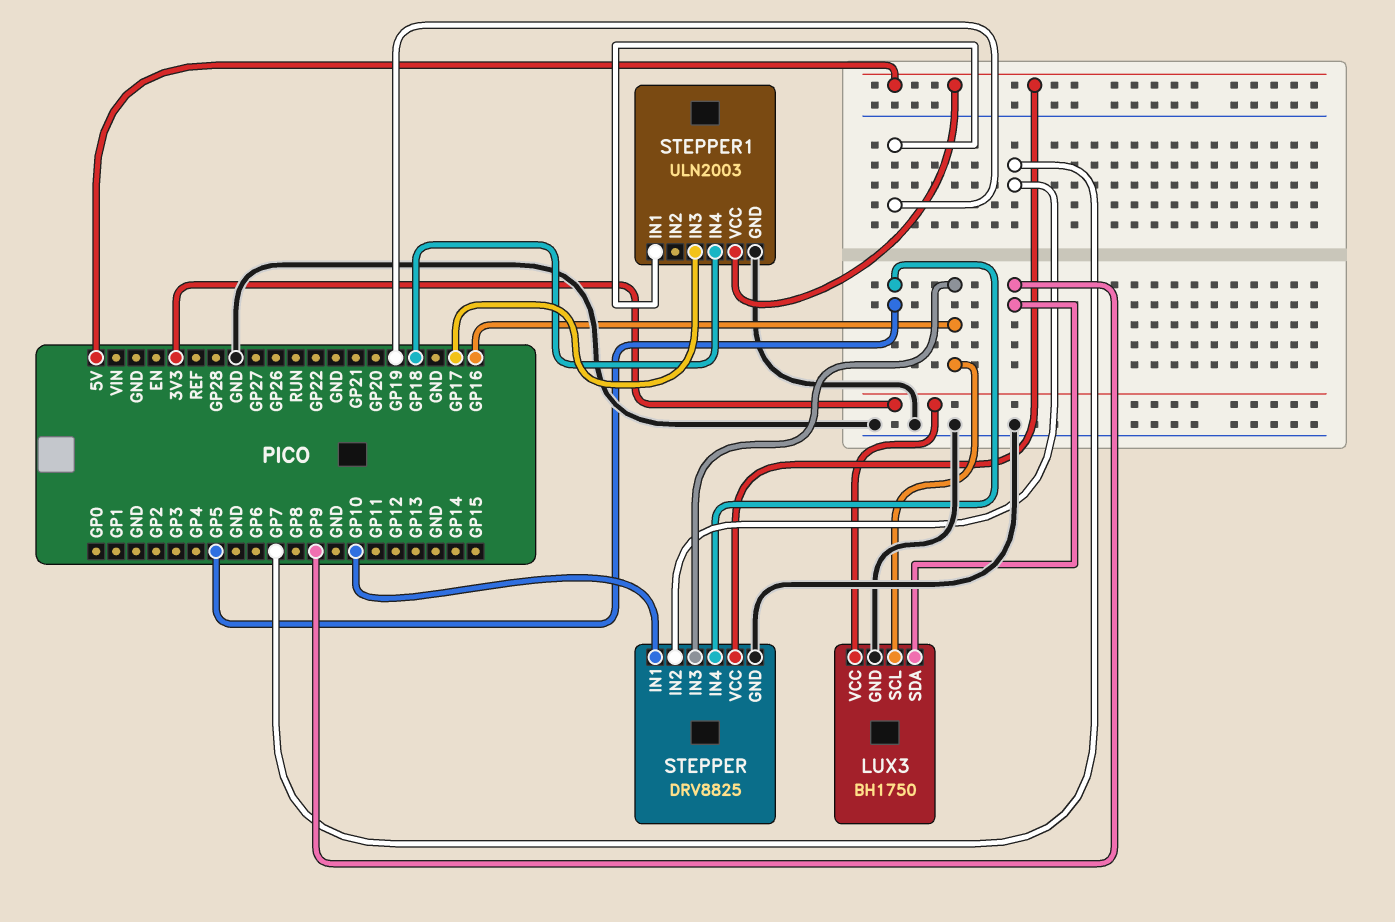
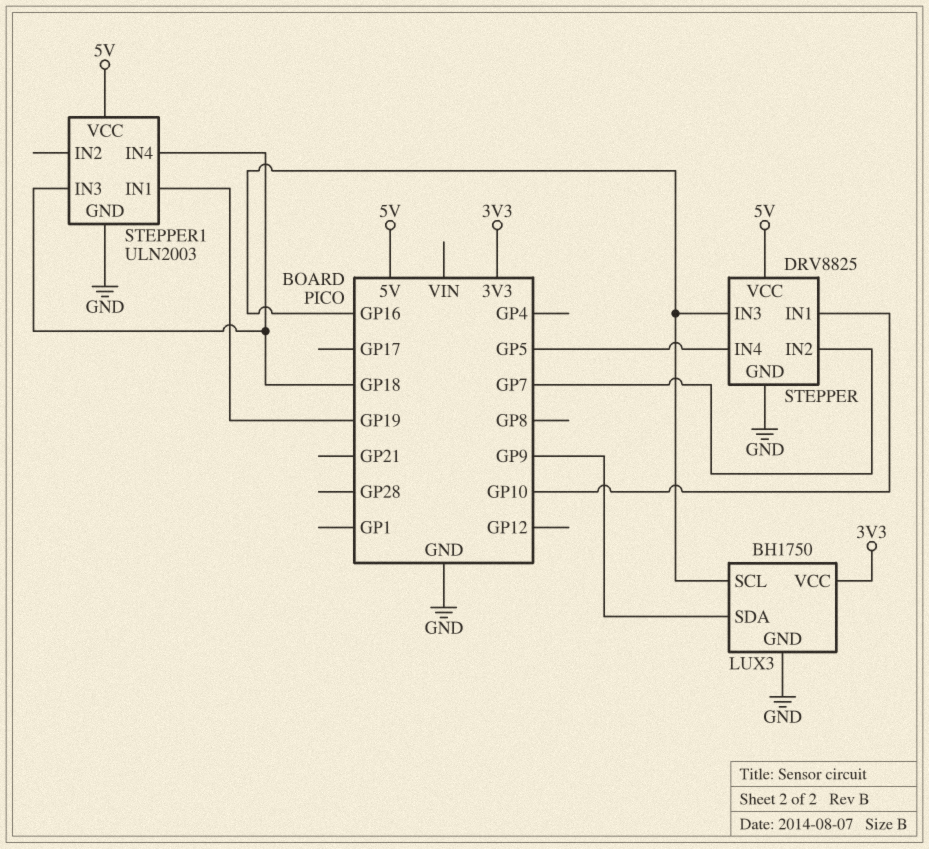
STEPPER1 pin IN3: GP17 -> GP18

